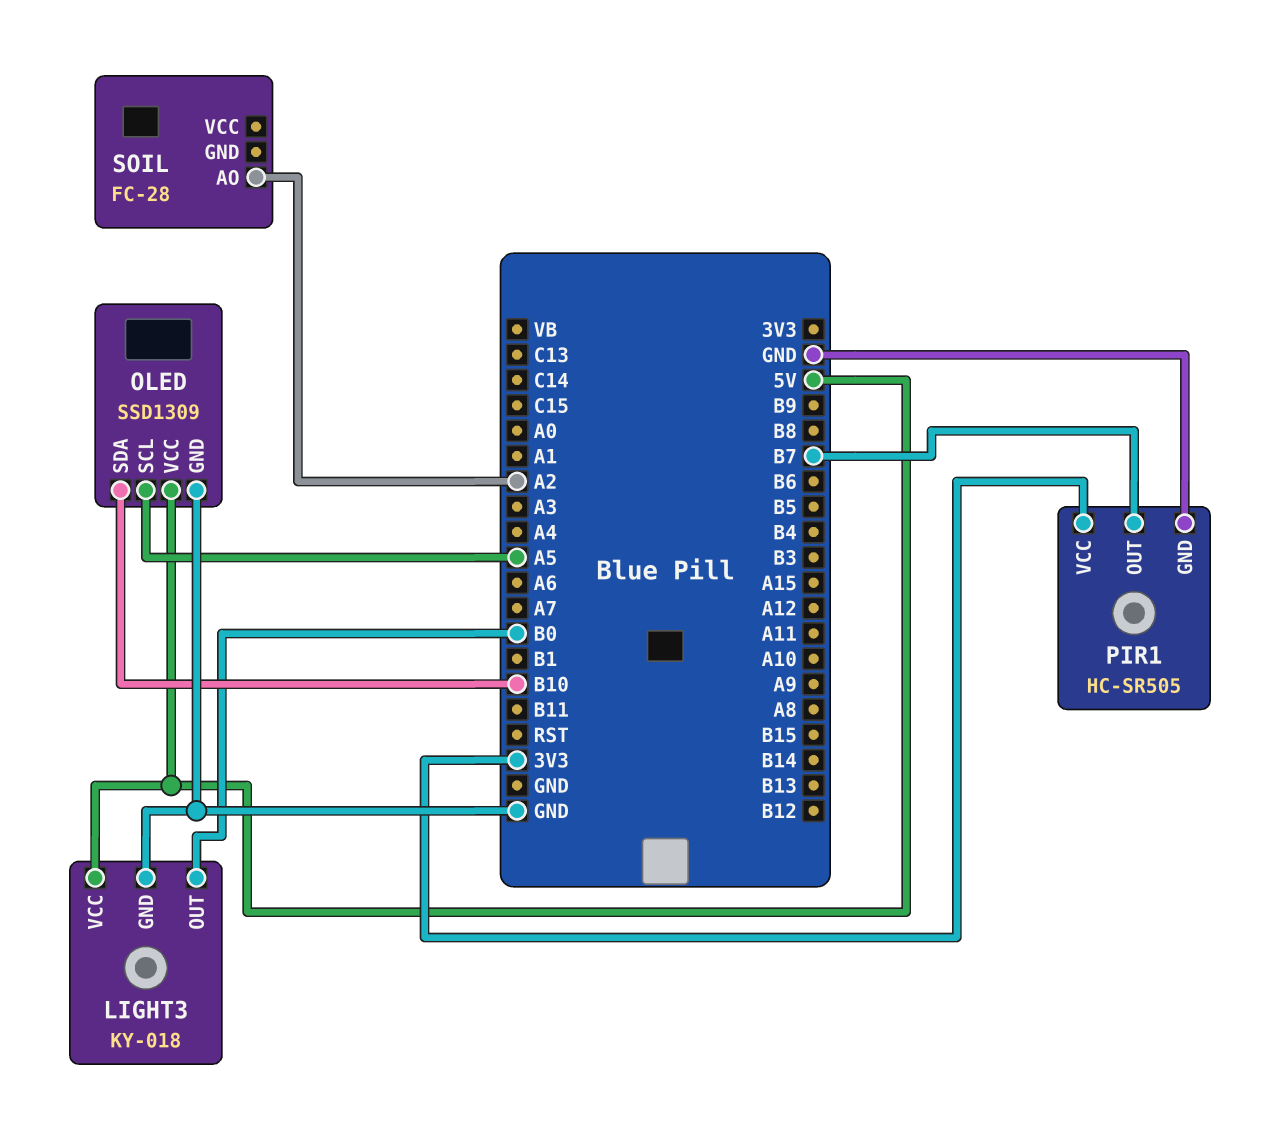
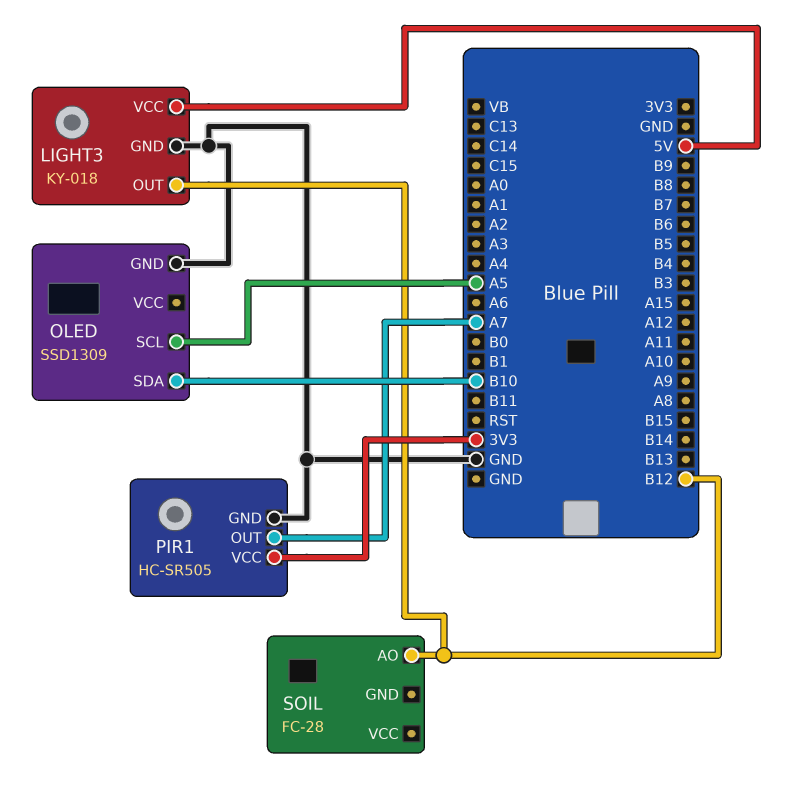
LIGHT3 pin OUT: B0 -> B12
OLED pin VCC: 5V -> none
PIR1 pin OUT: B7 -> A7
SOIL pin AO: A2 -> B12

